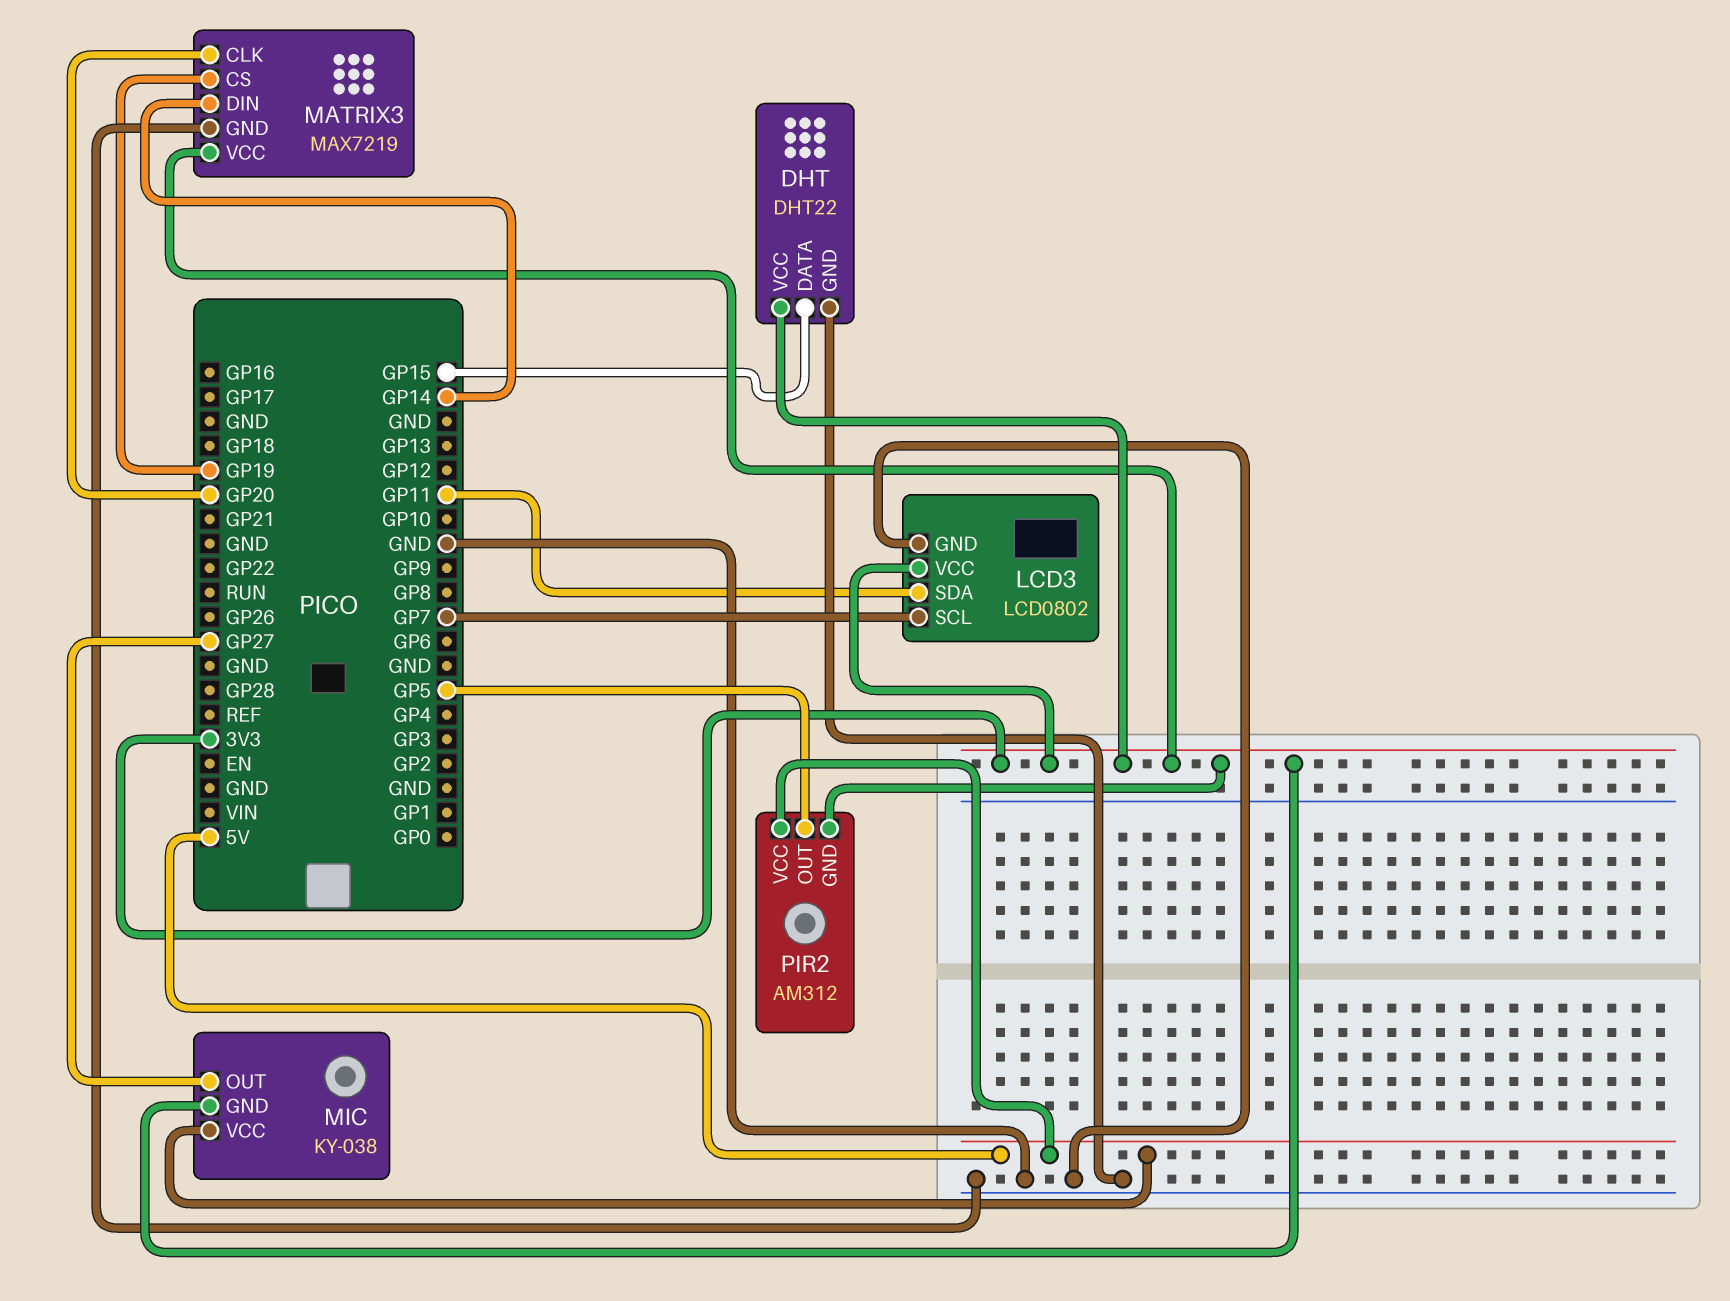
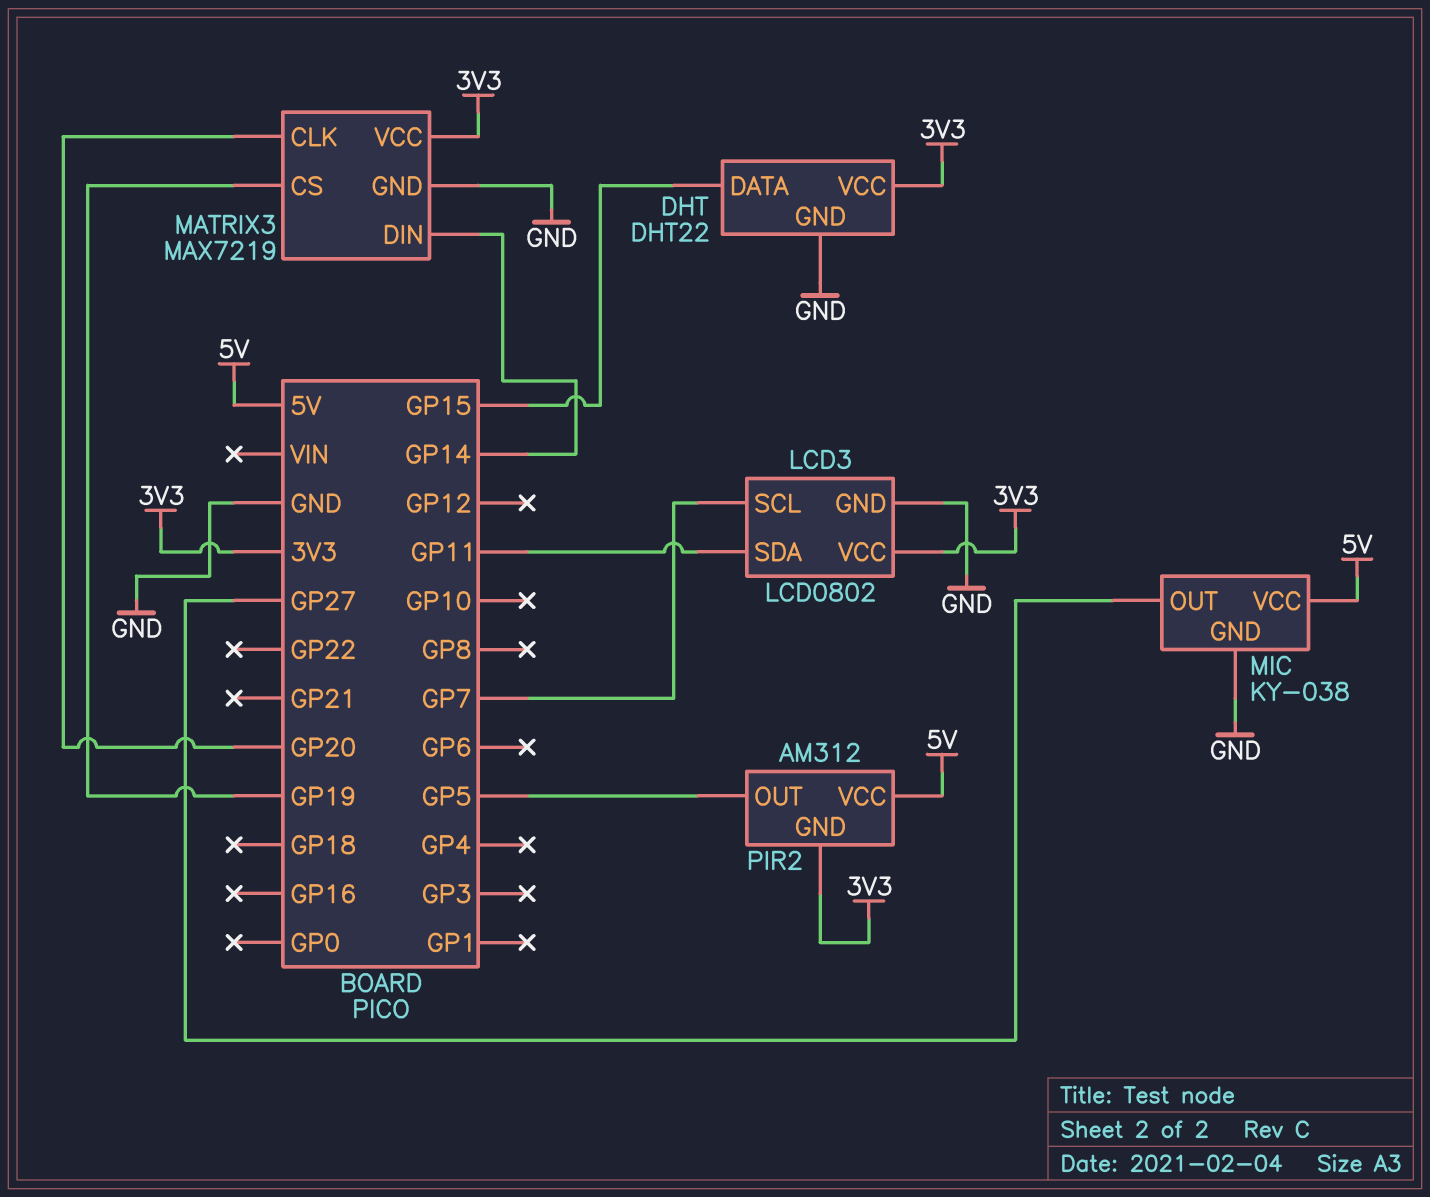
MIC pin GND: 3V3 -> GND

